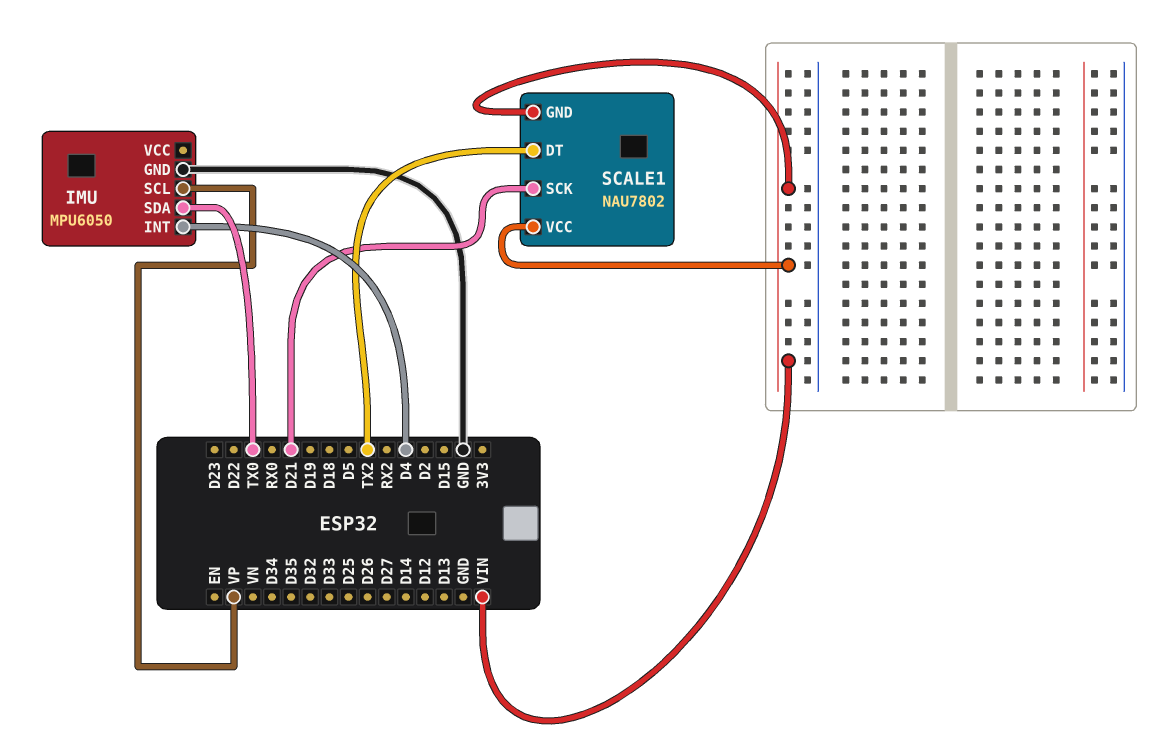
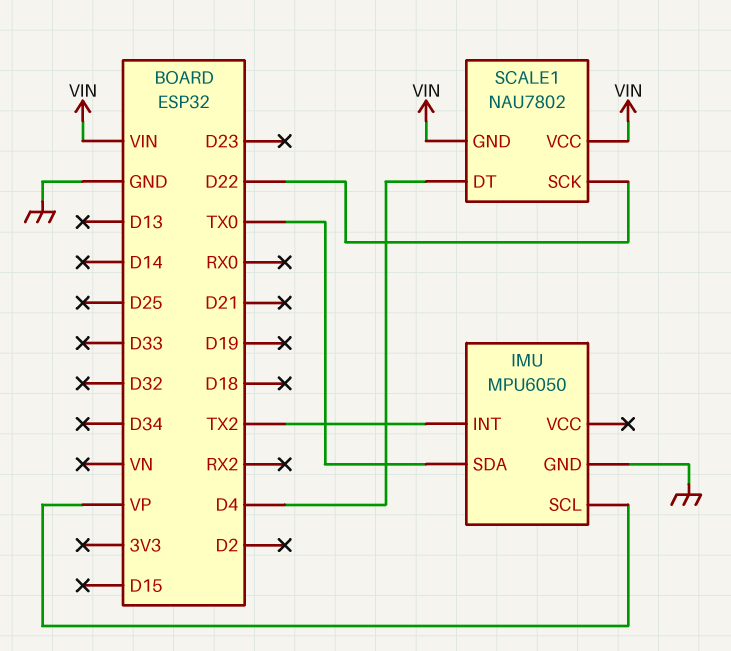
IMU pin INT: D4 -> TX2
SCALE1 pin DT: TX2 -> D4
SCALE1 pin SCK: D21 -> D22

